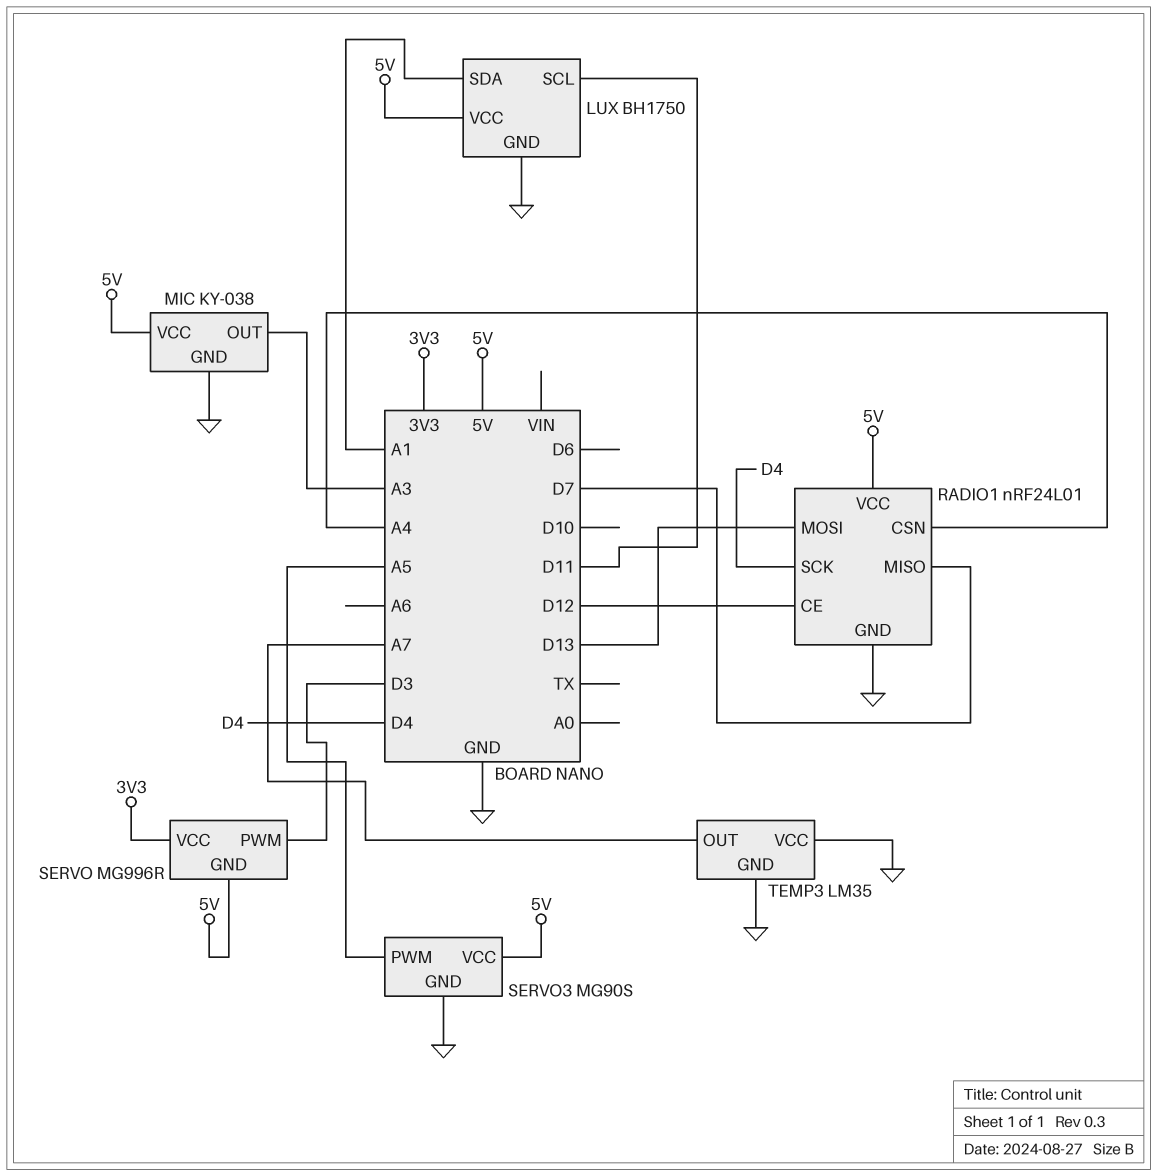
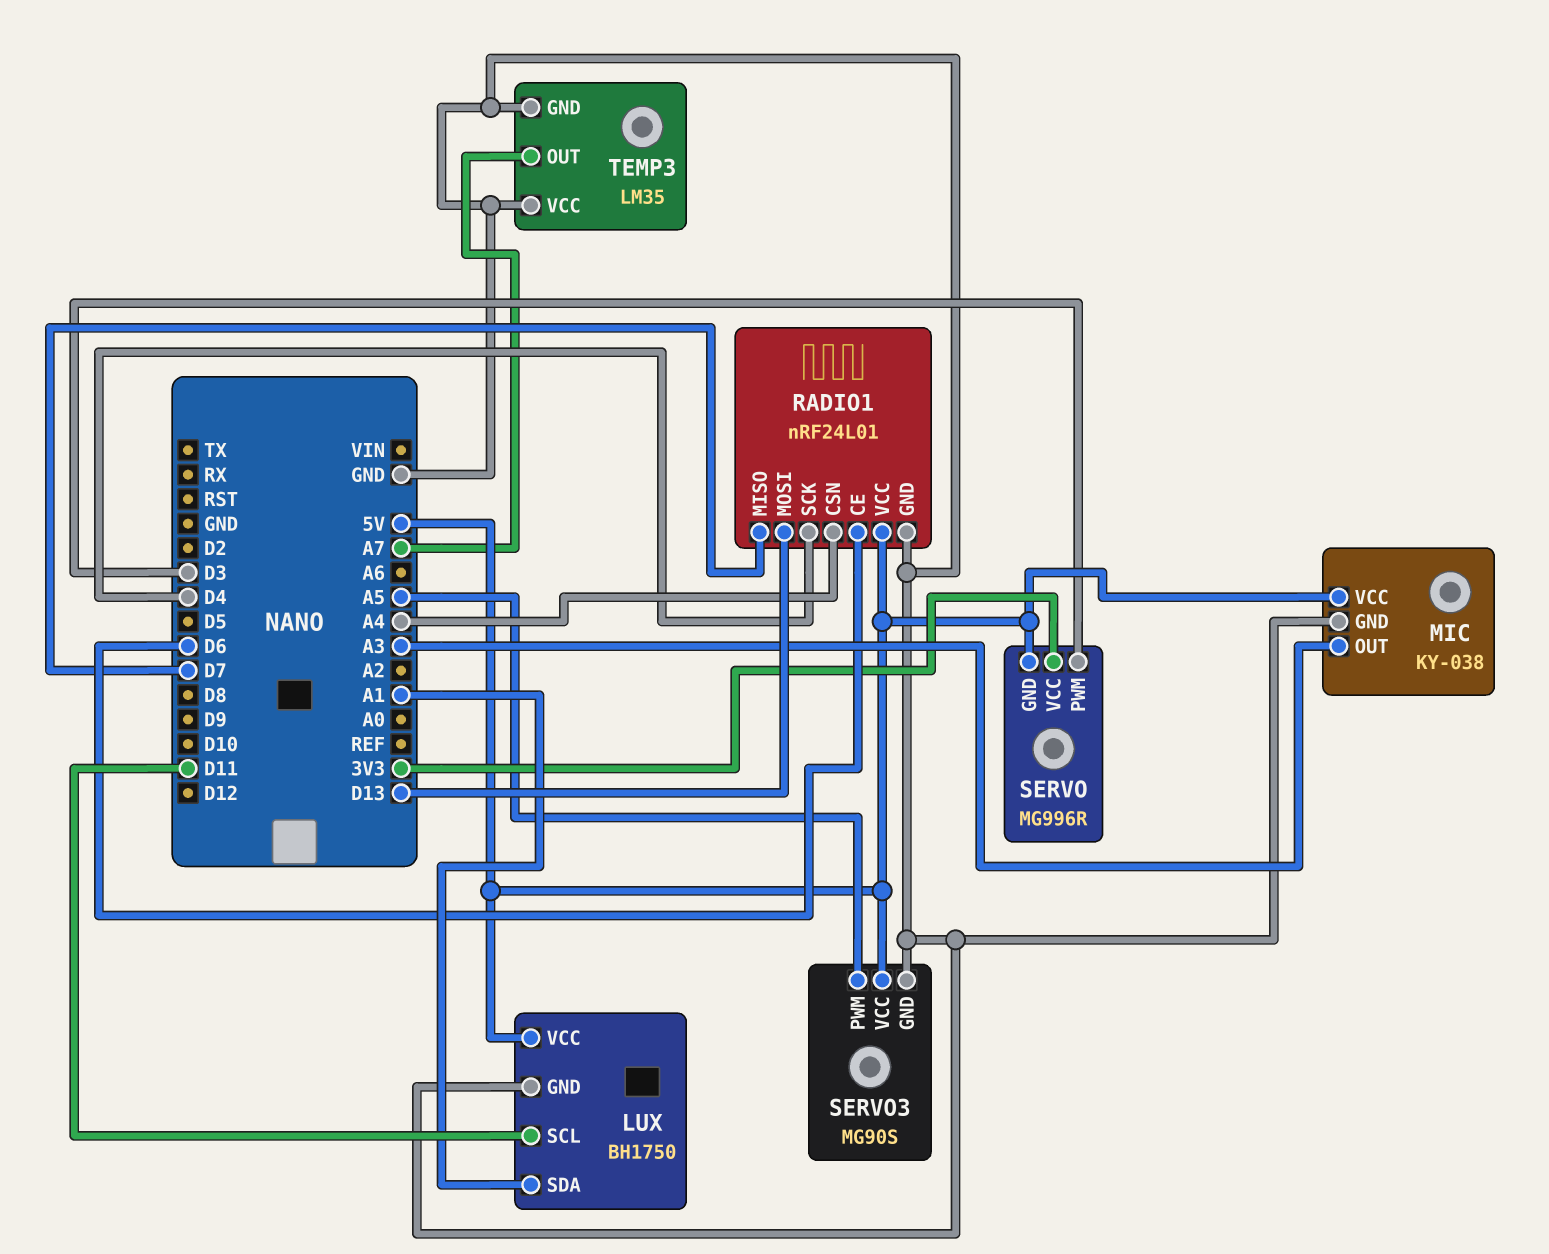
RADIO1 pin CE: D12 -> D6

